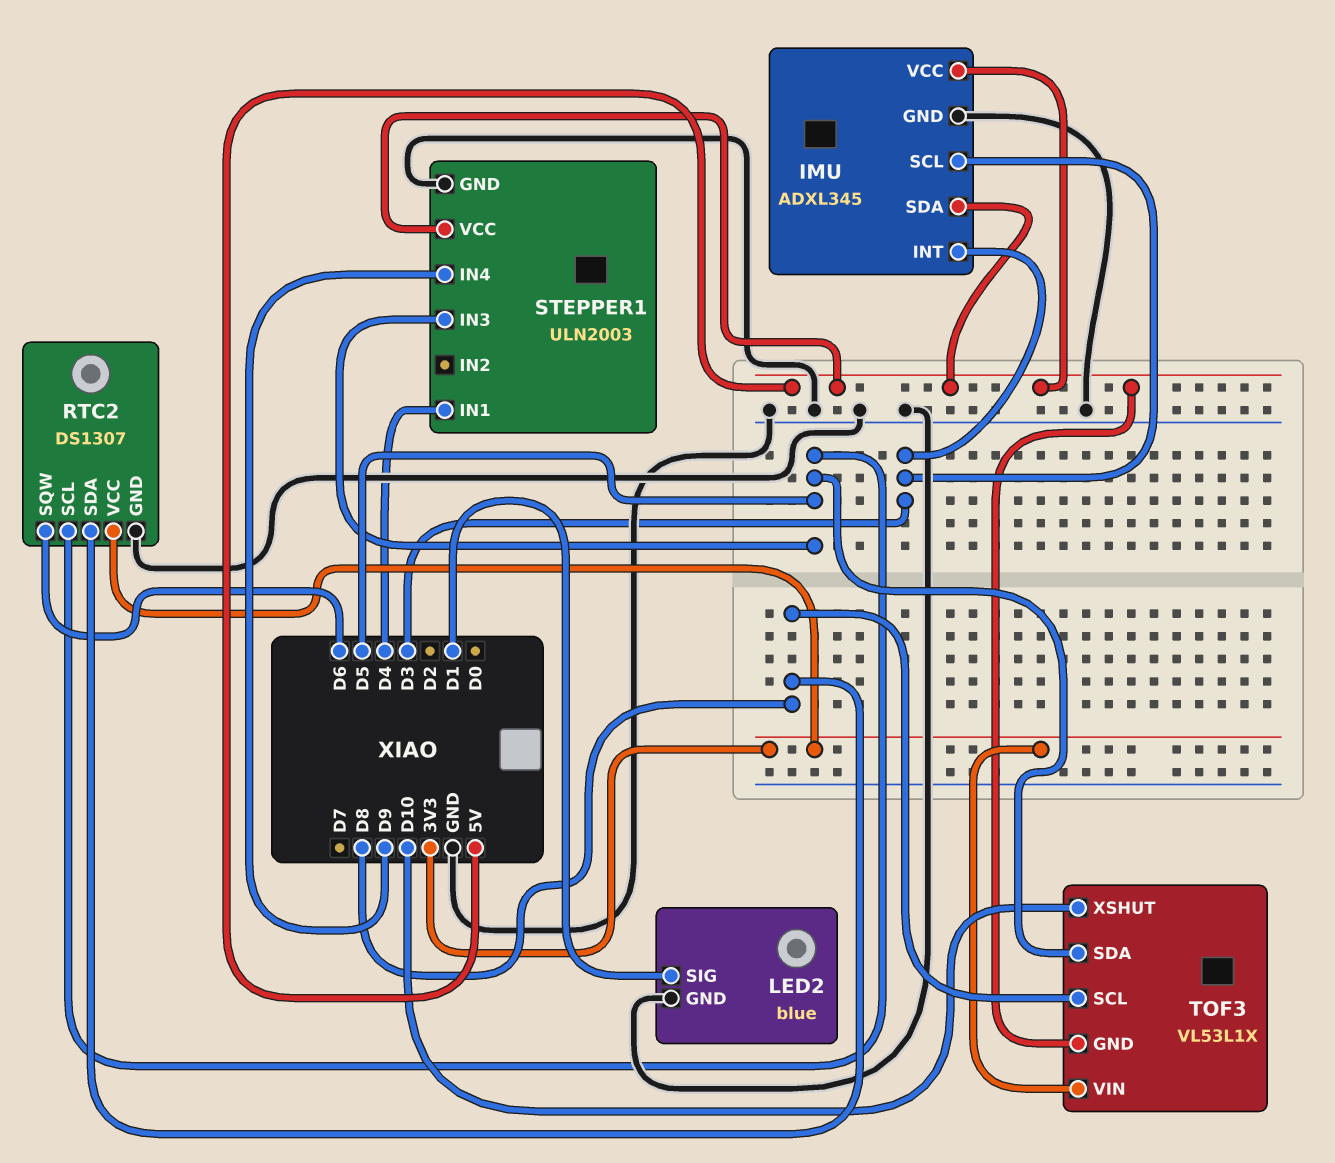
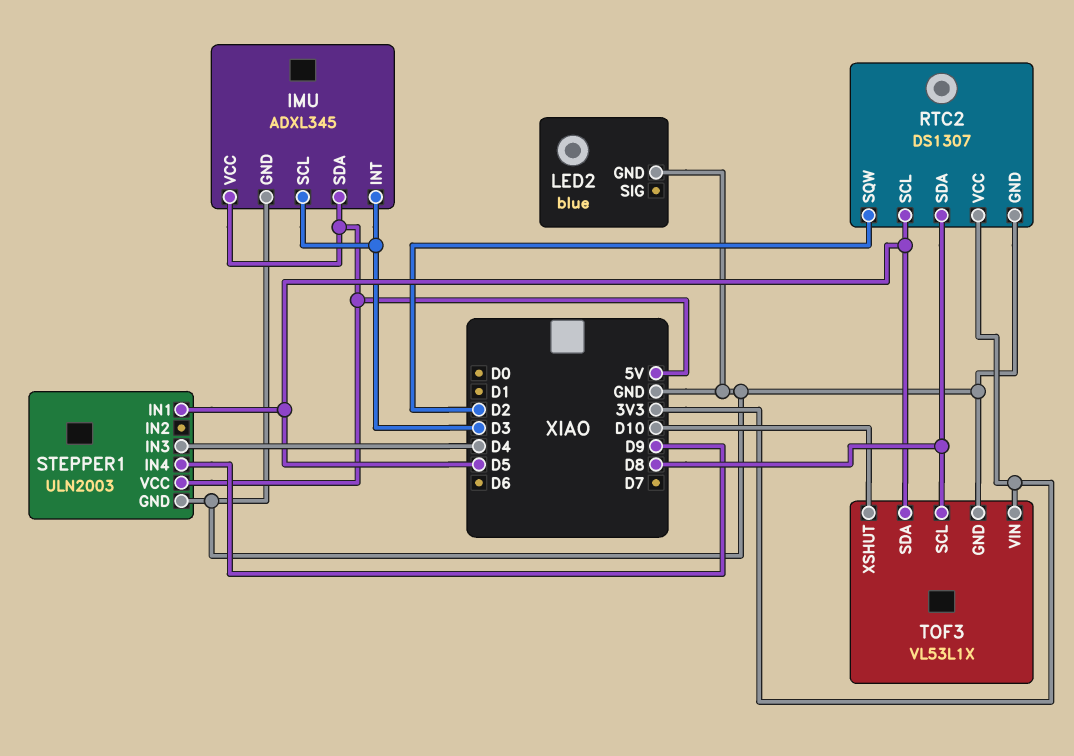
LED2 pin SIG: D1 -> none
RTC2 pin SQW: D6 -> D2
STEPPER1 pin IN1: D4 -> D5
STEPPER1 pin IN3: D5 -> D4
TOF3 pin GND: 5V -> GND

